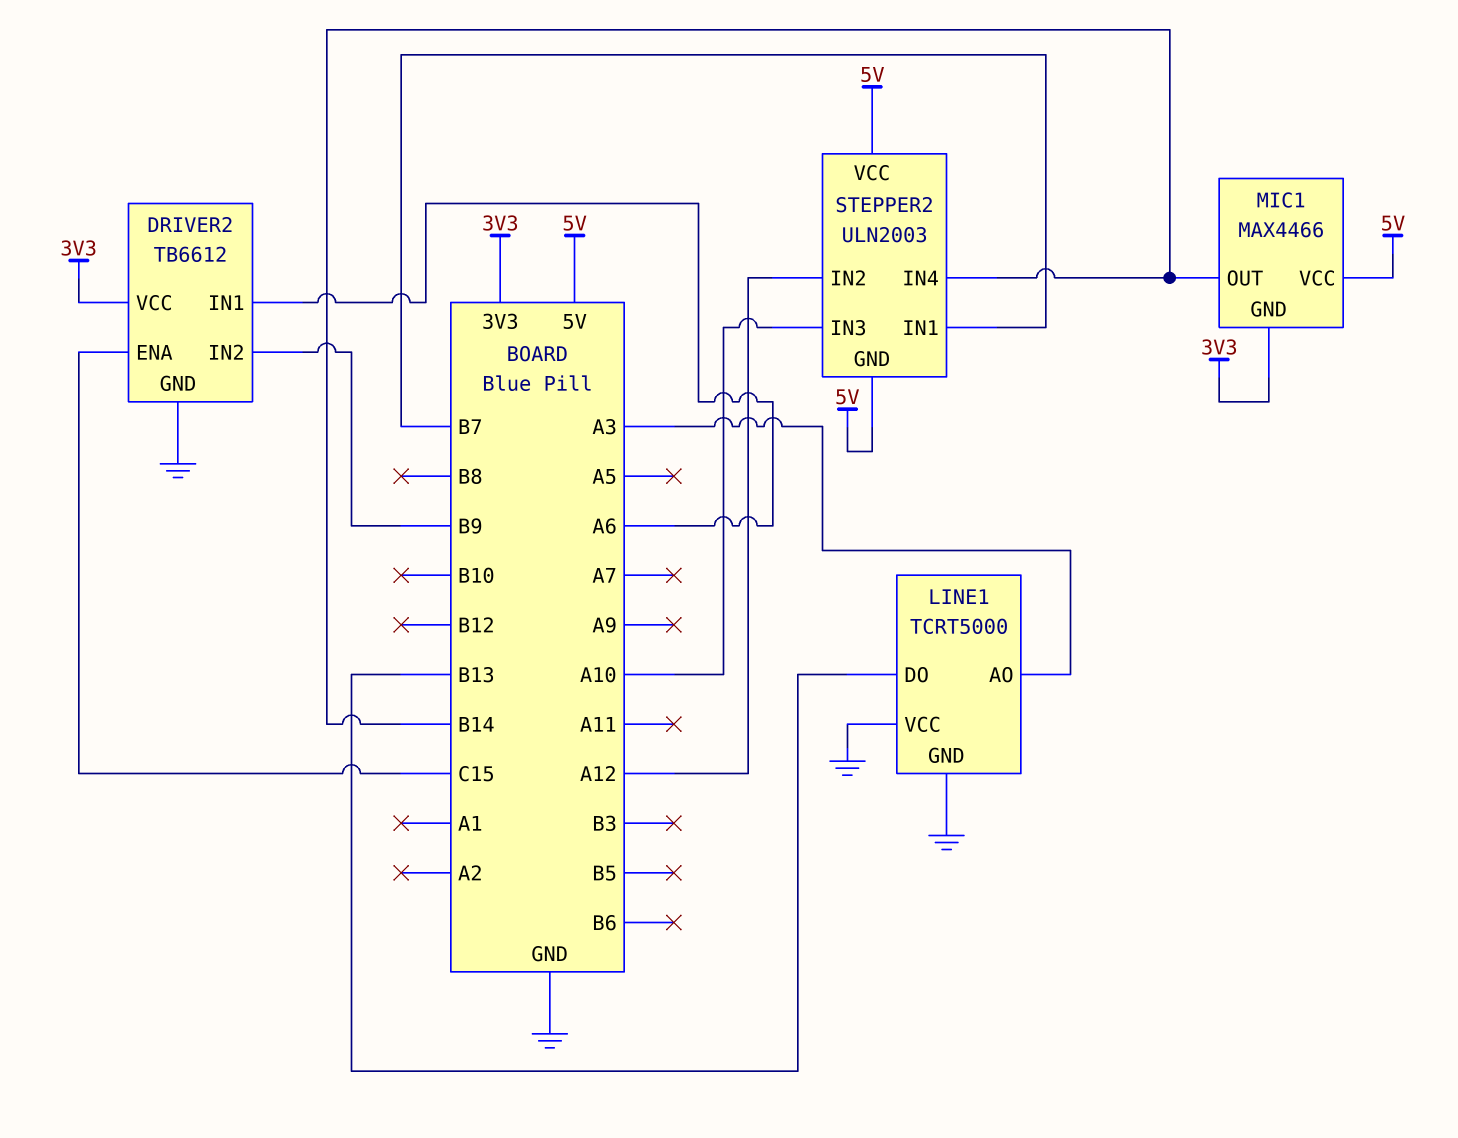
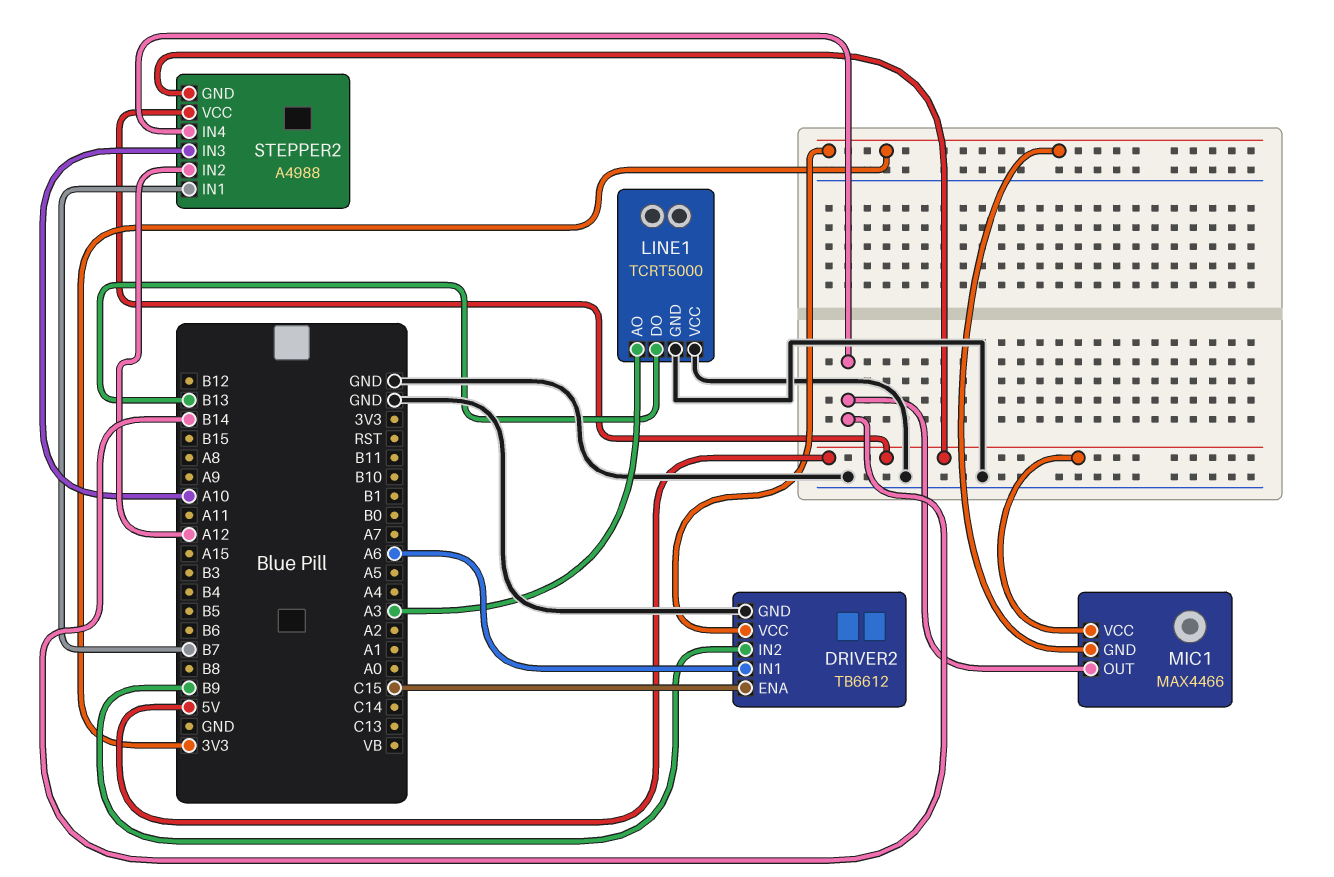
STEPPER2: ULN2003 -> A4988

